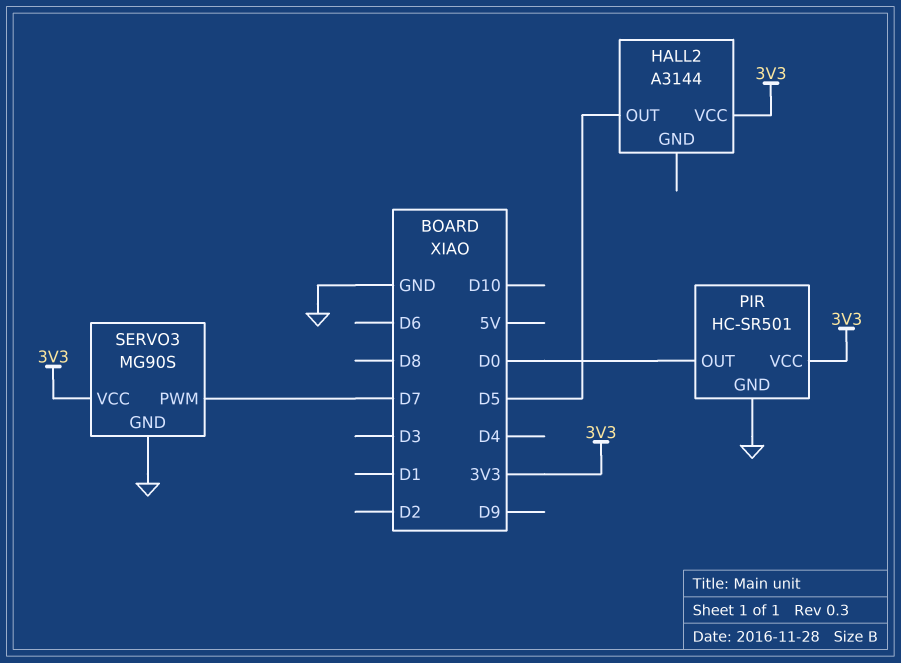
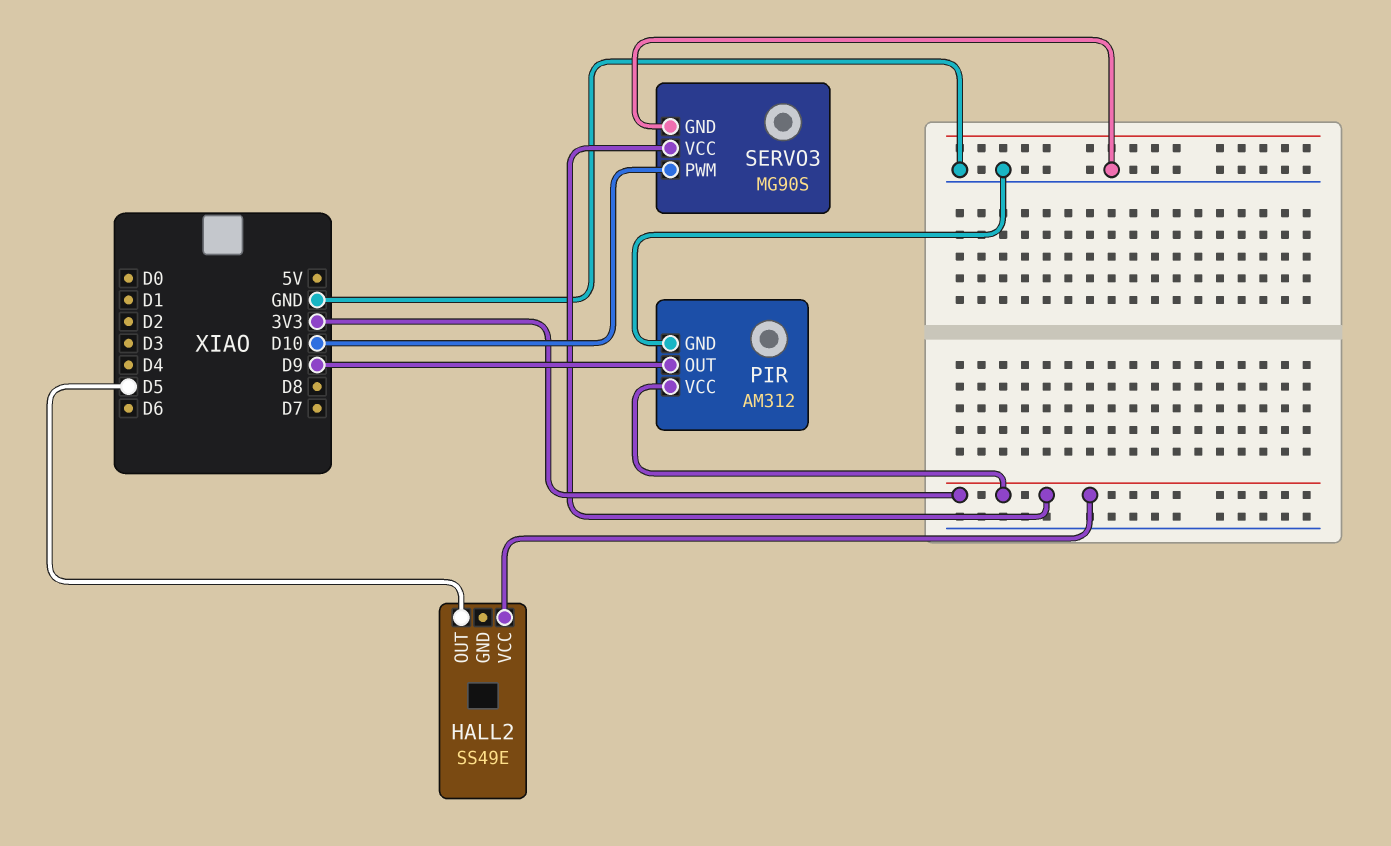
HALL2: A3144 -> SS49E
PIR: HC-SR501 -> AM312
PIR pin OUT: D0 -> D9
SERVO3 pin PWM: D7 -> D10

